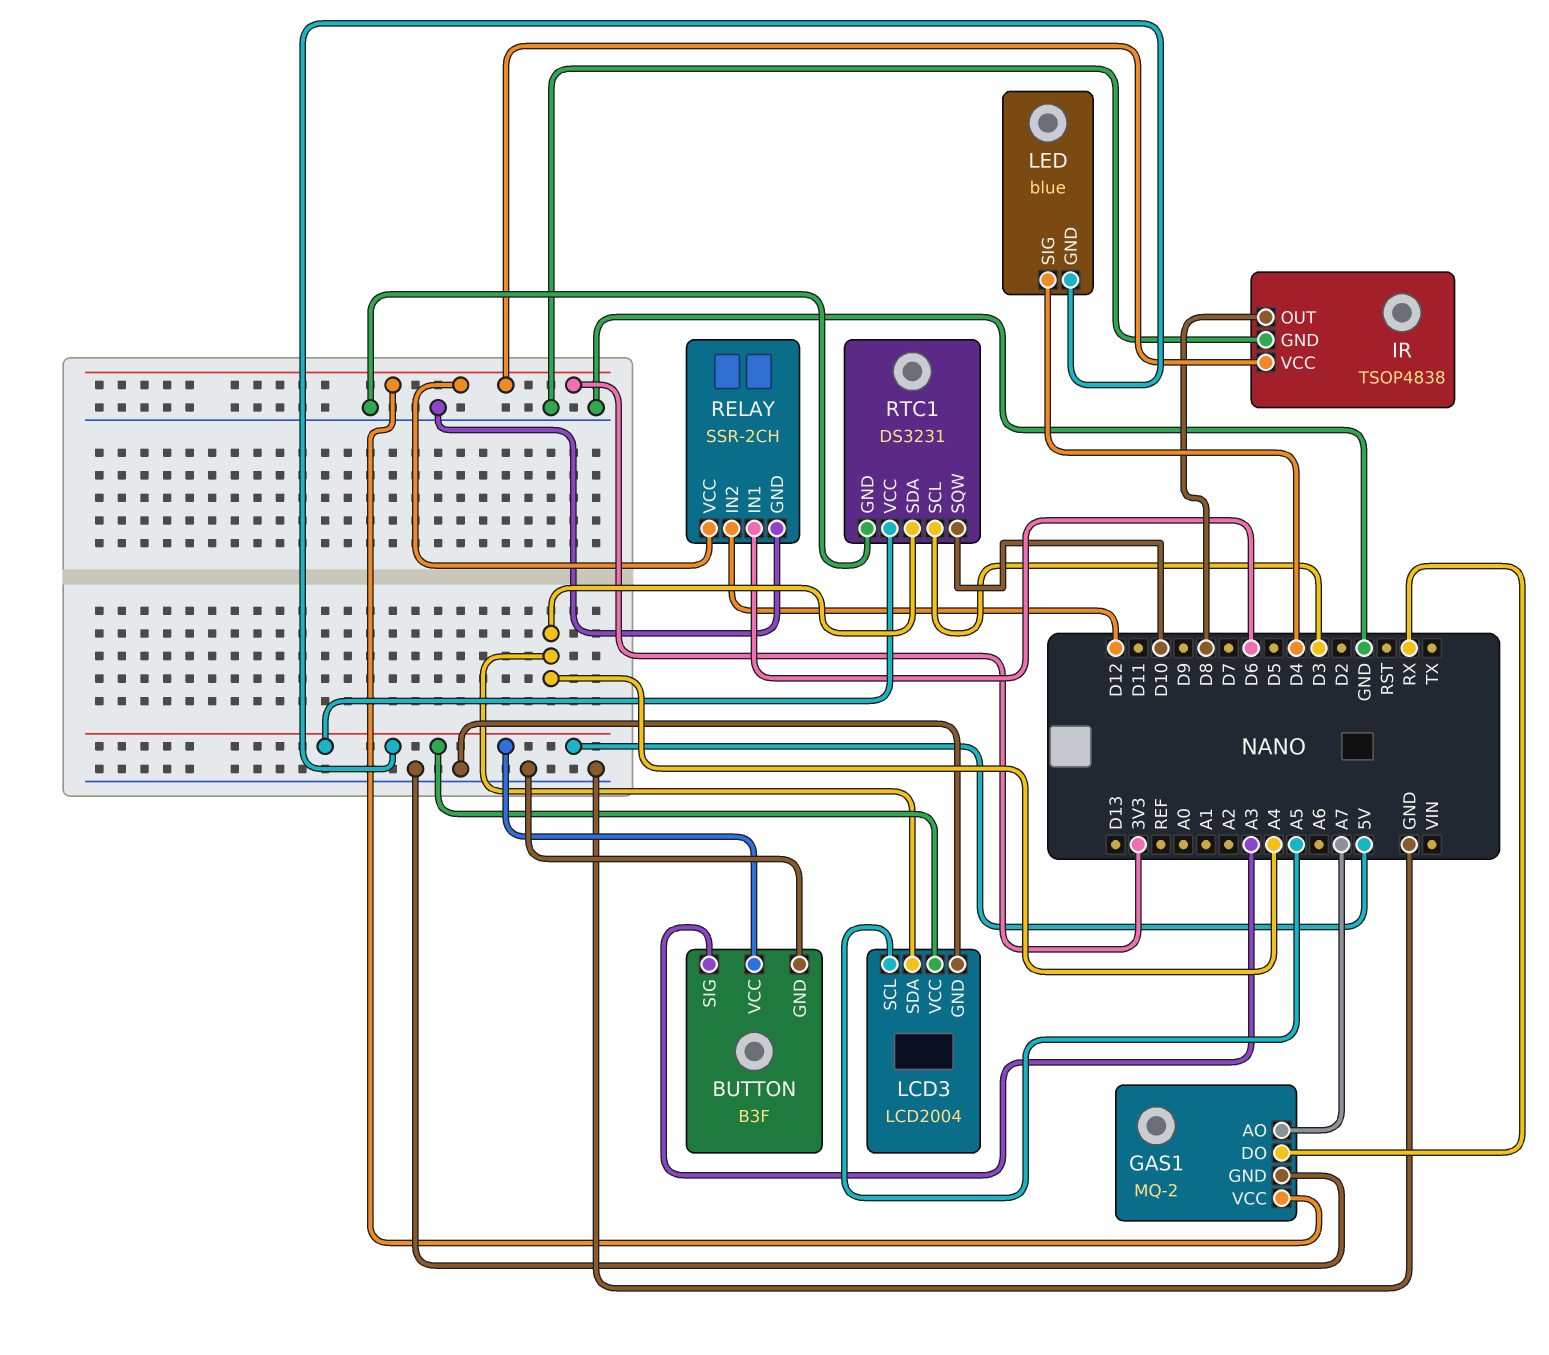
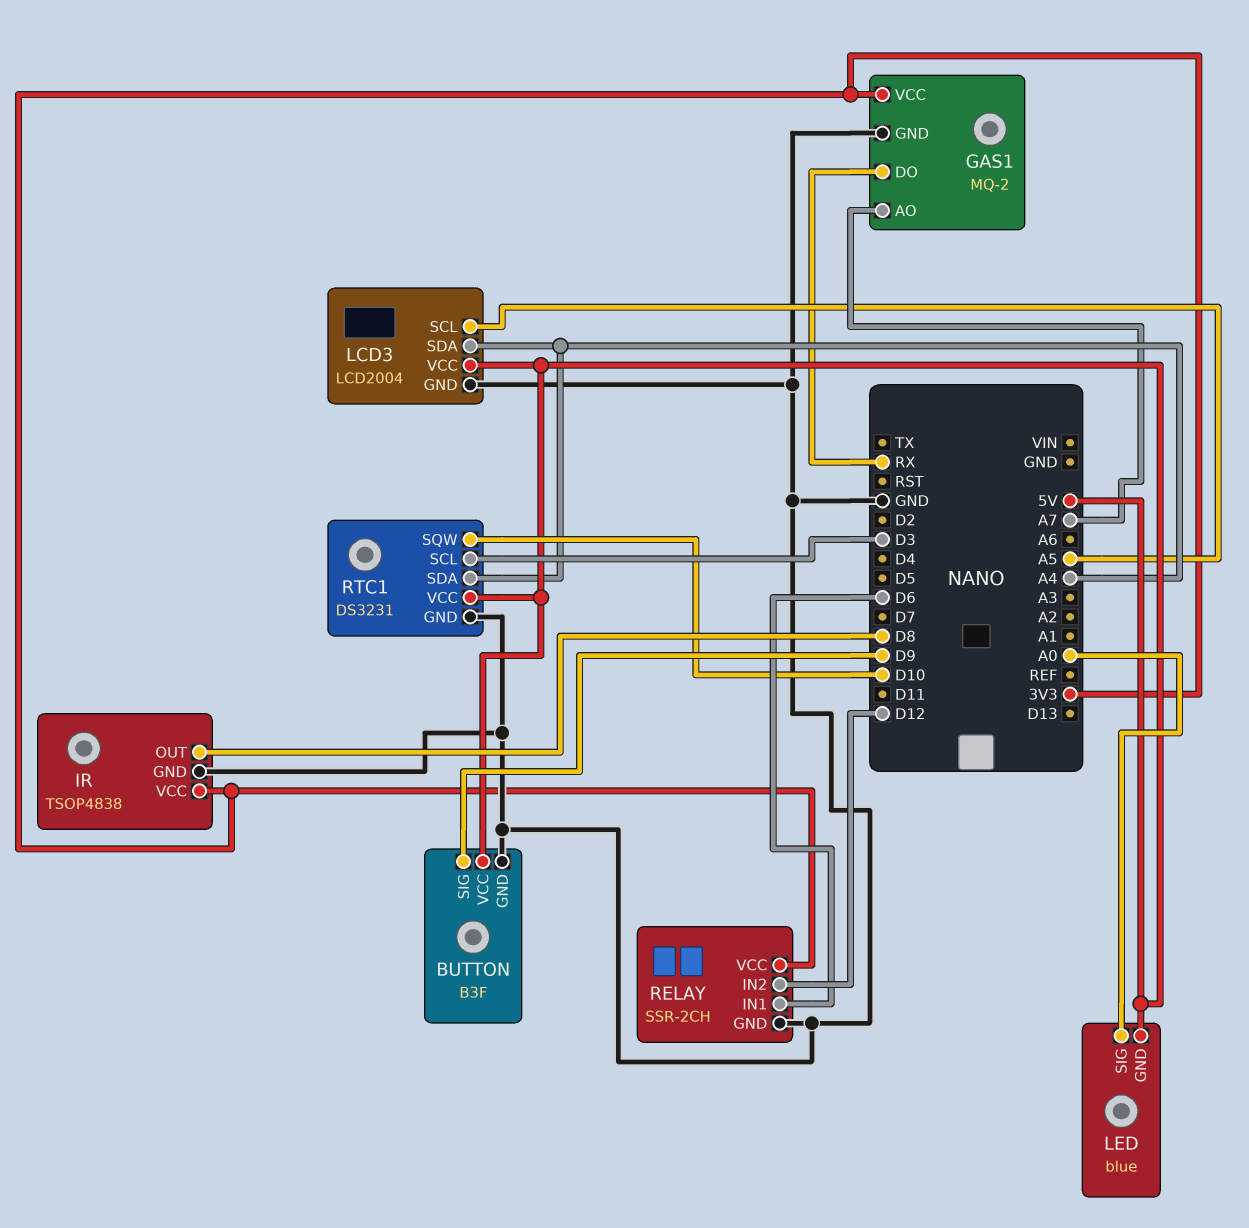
BUTTON pin SIG: A3 -> D9
LED pin SIG: D4 -> A0

